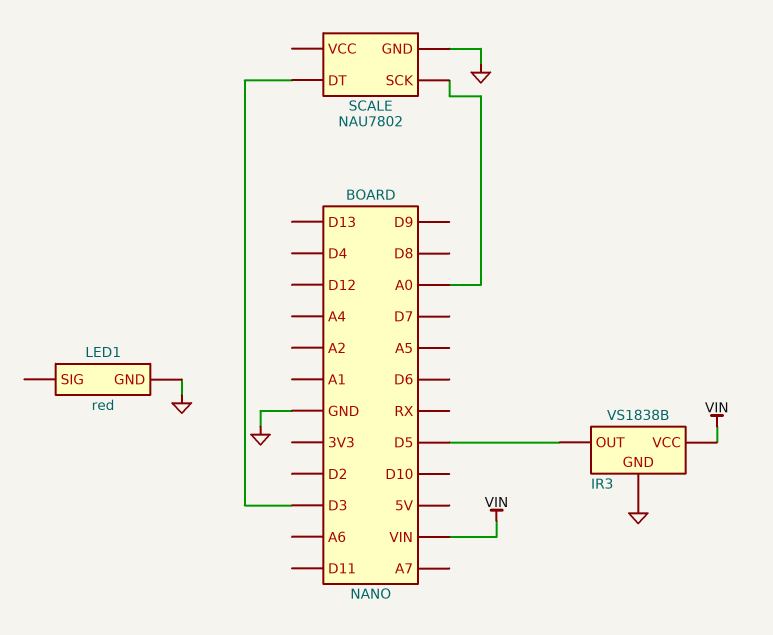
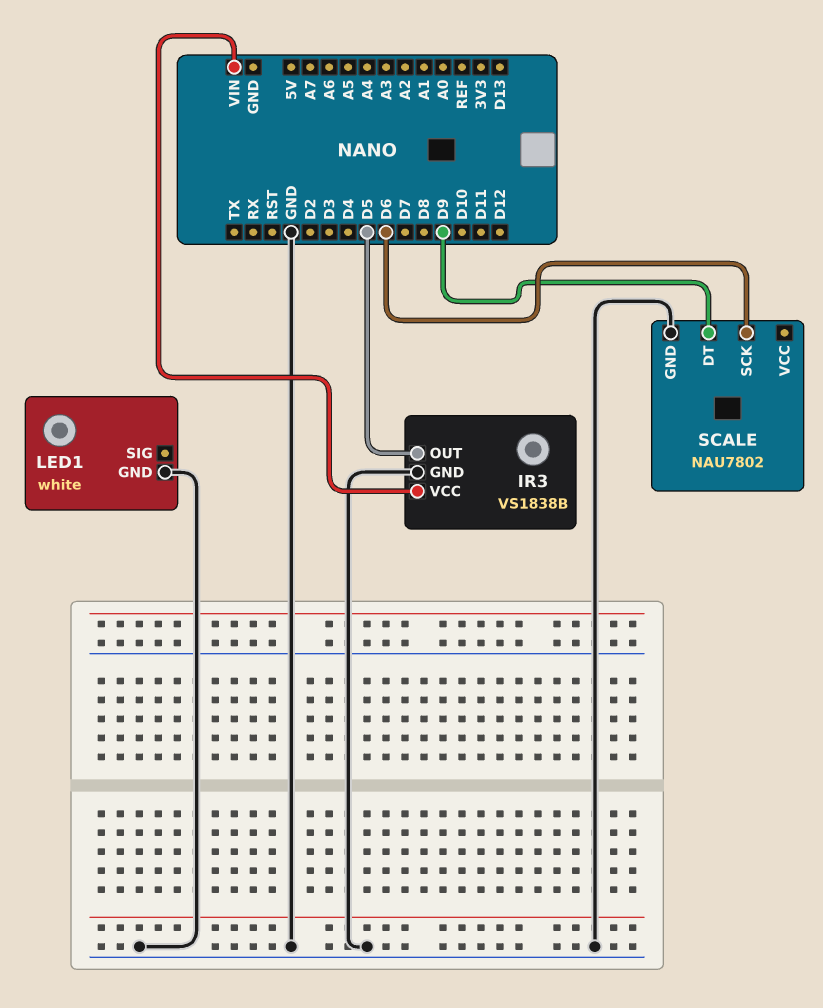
LED1: red -> white
SCALE pin DT: D3 -> D9
SCALE pin SCK: A0 -> D6

